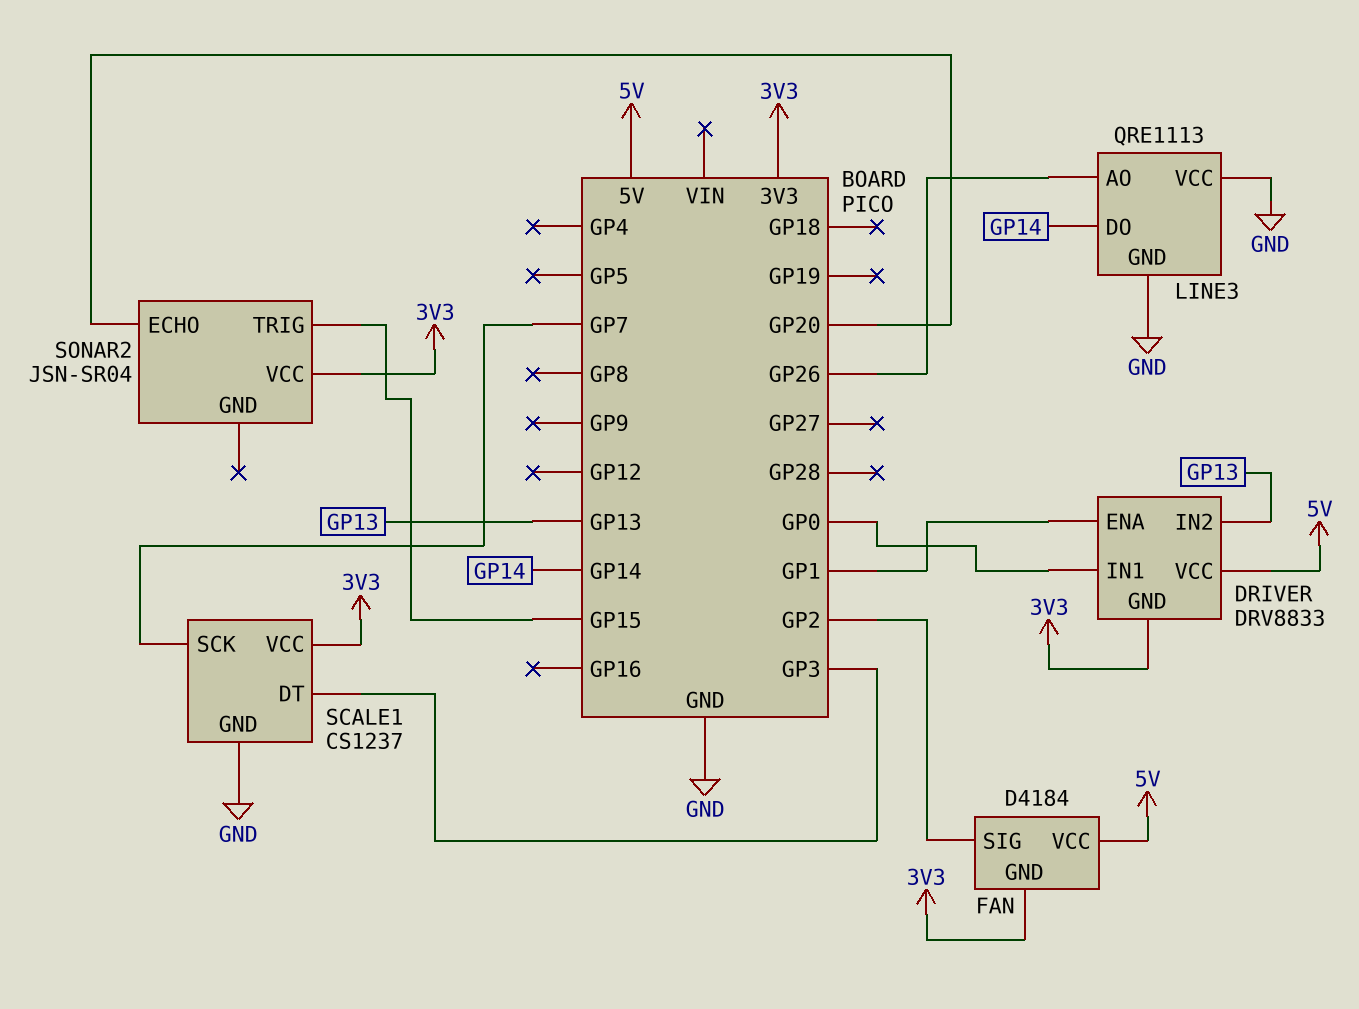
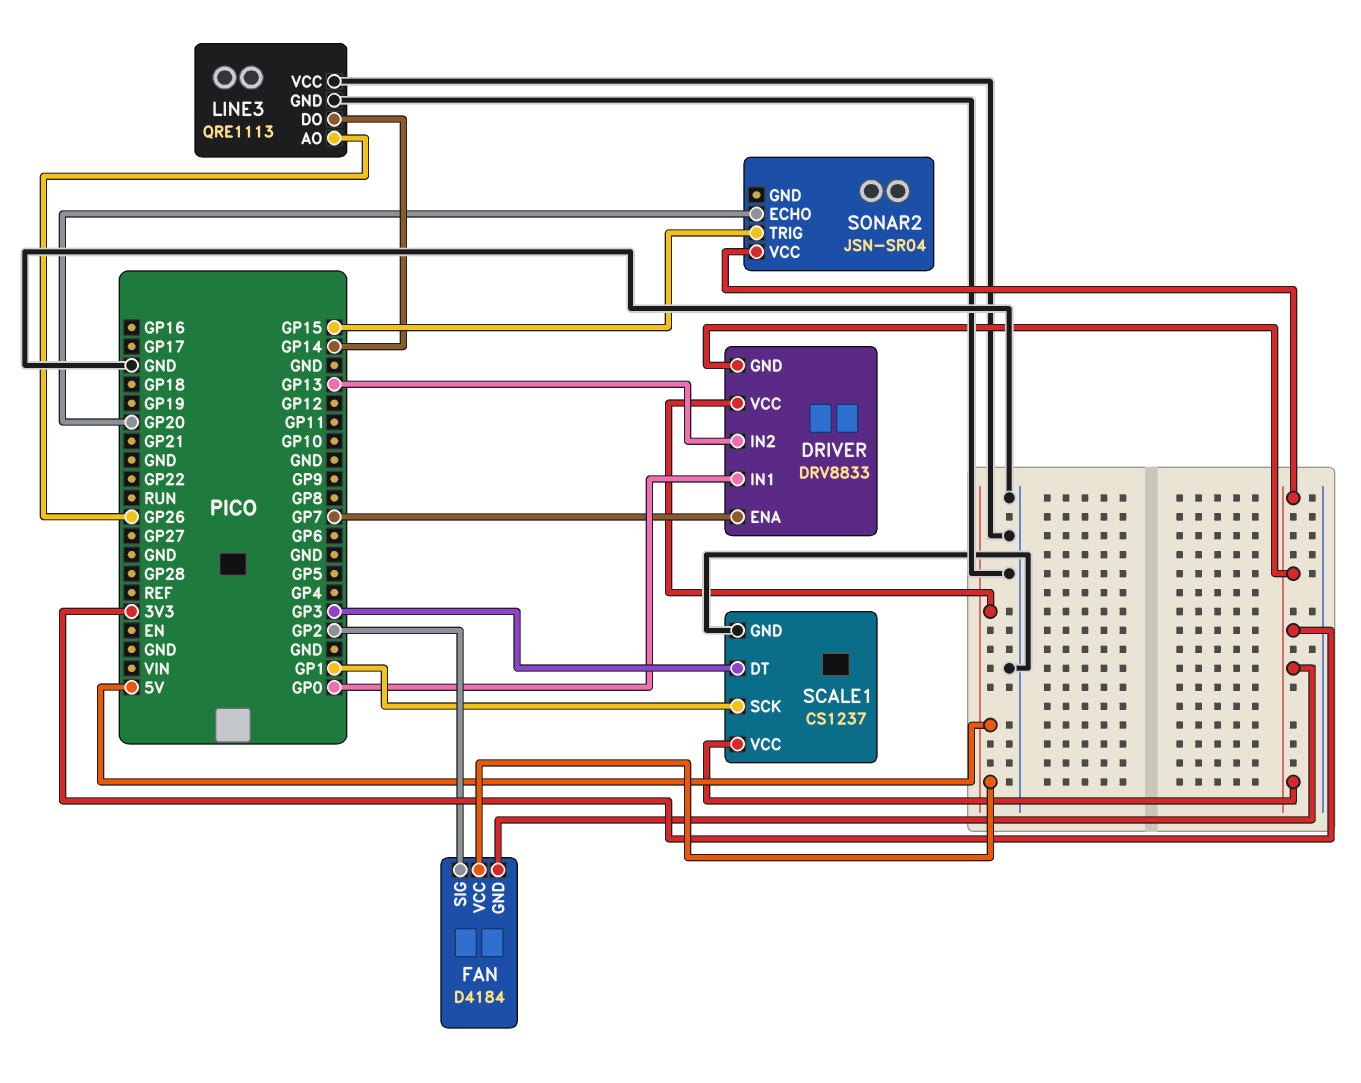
DRIVER pin ENA: GP1 -> GP7
SCALE1 pin SCK: GP7 -> GP1

